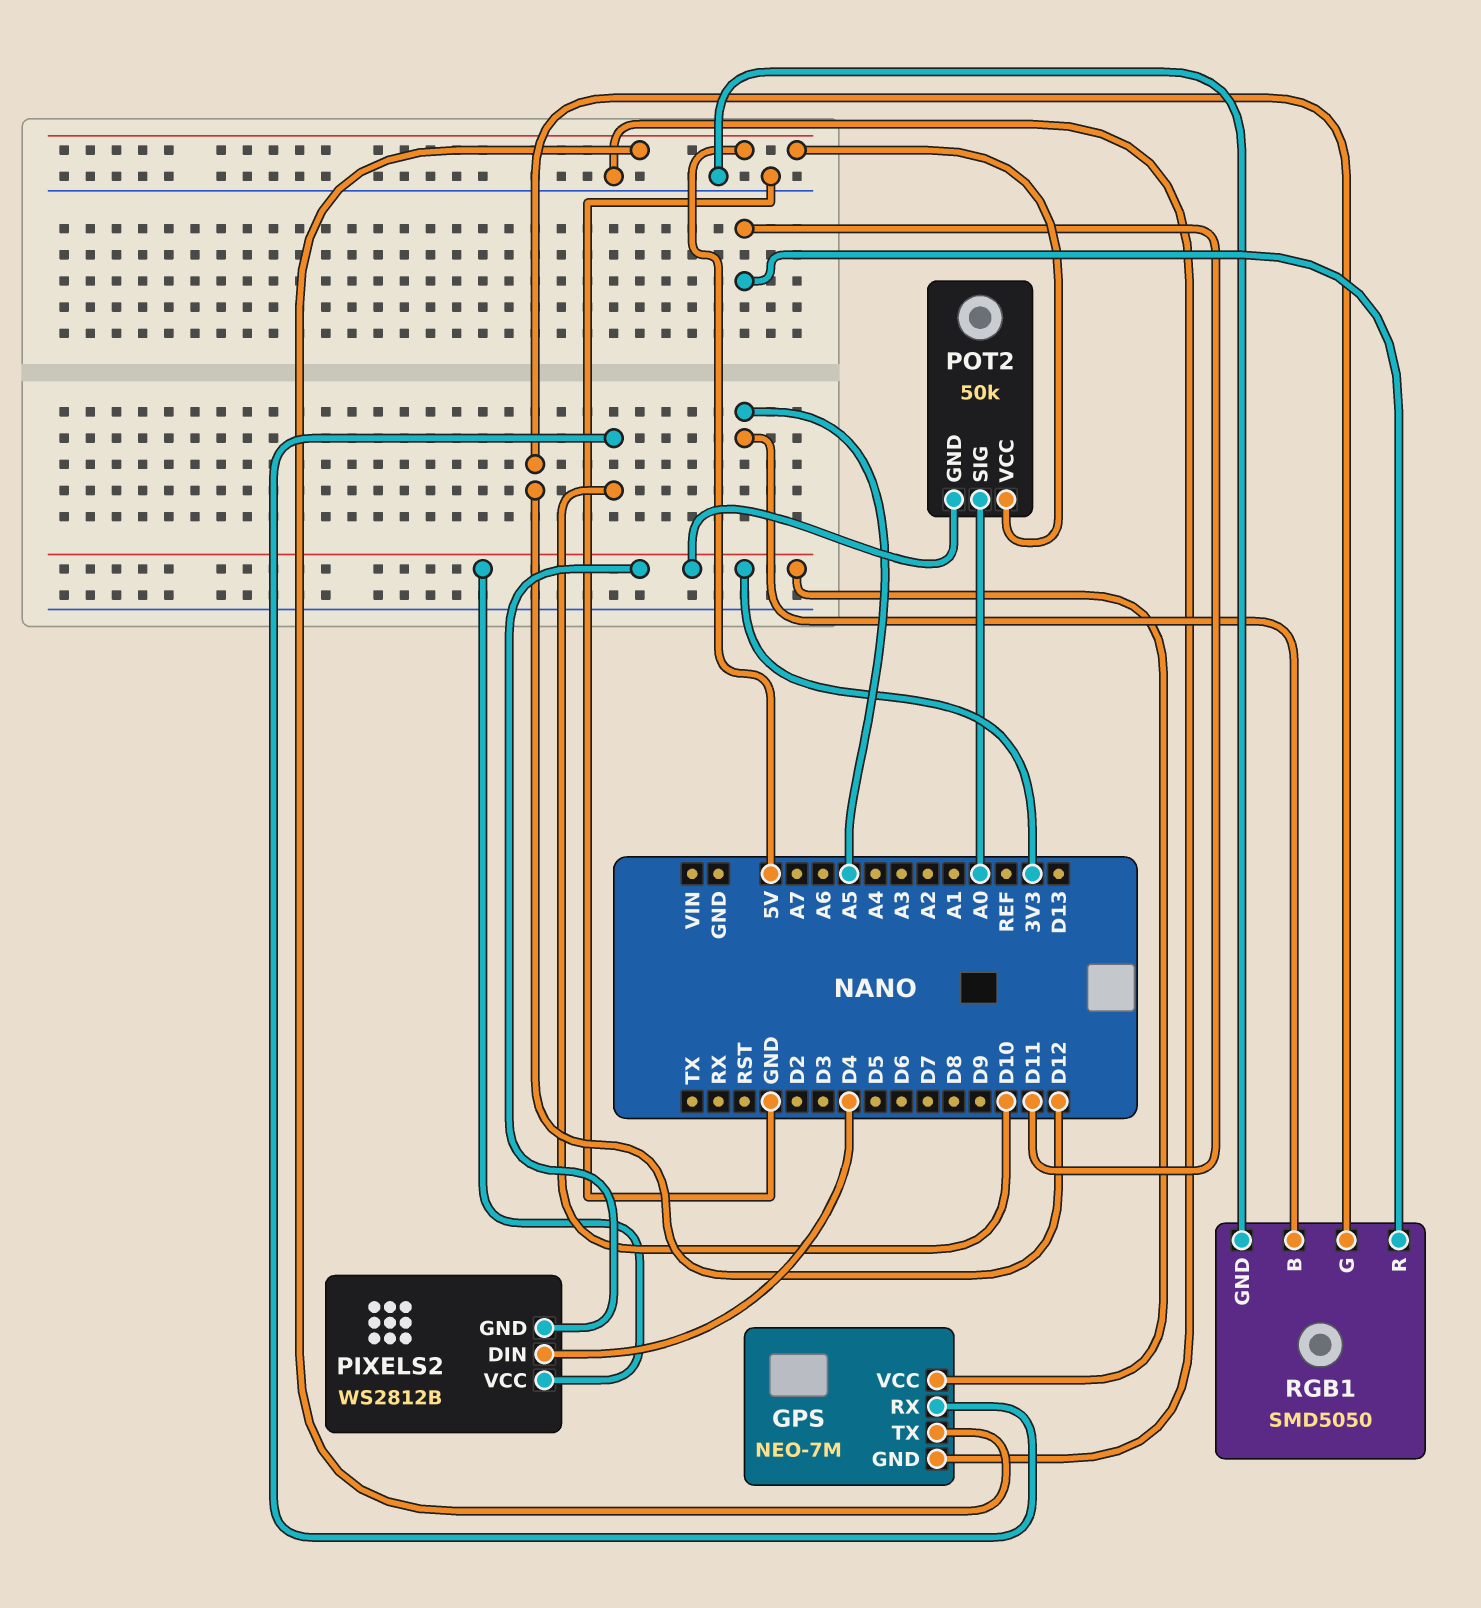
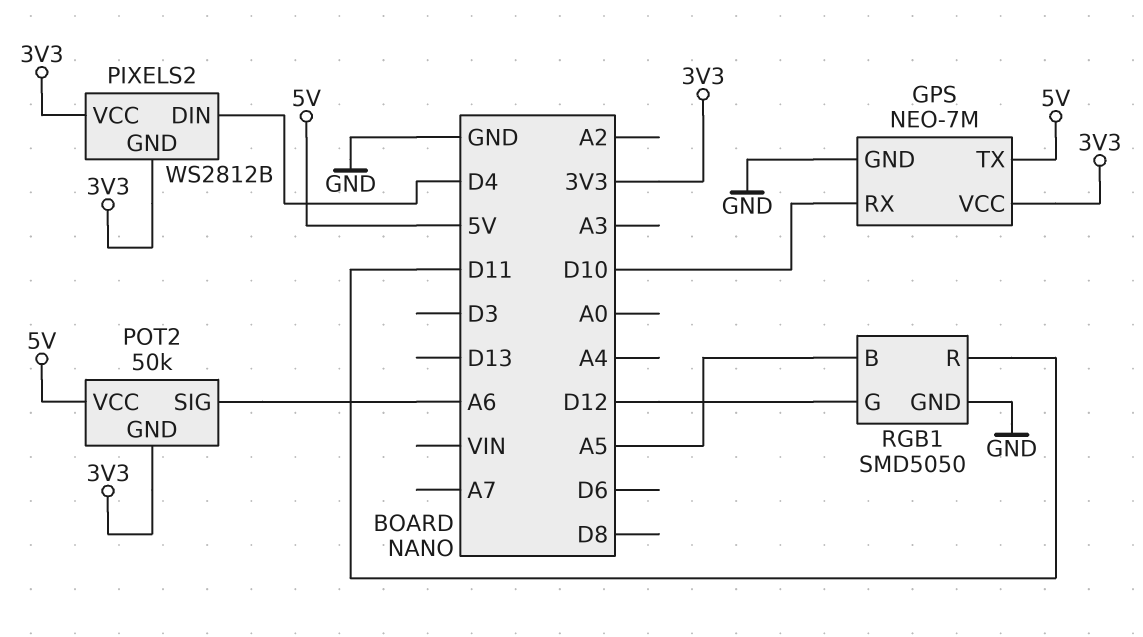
POT2 pin SIG: A0 -> A6

